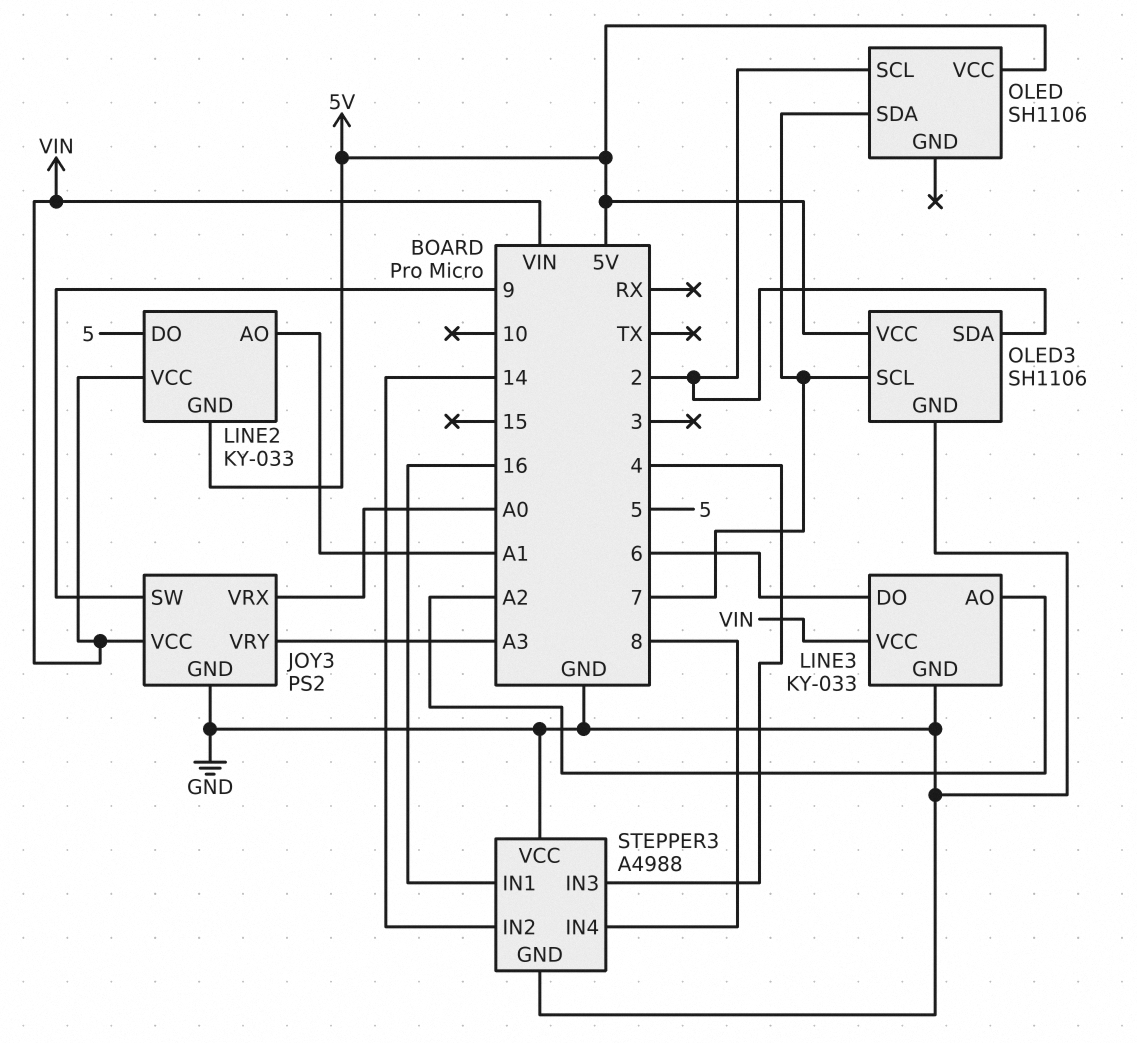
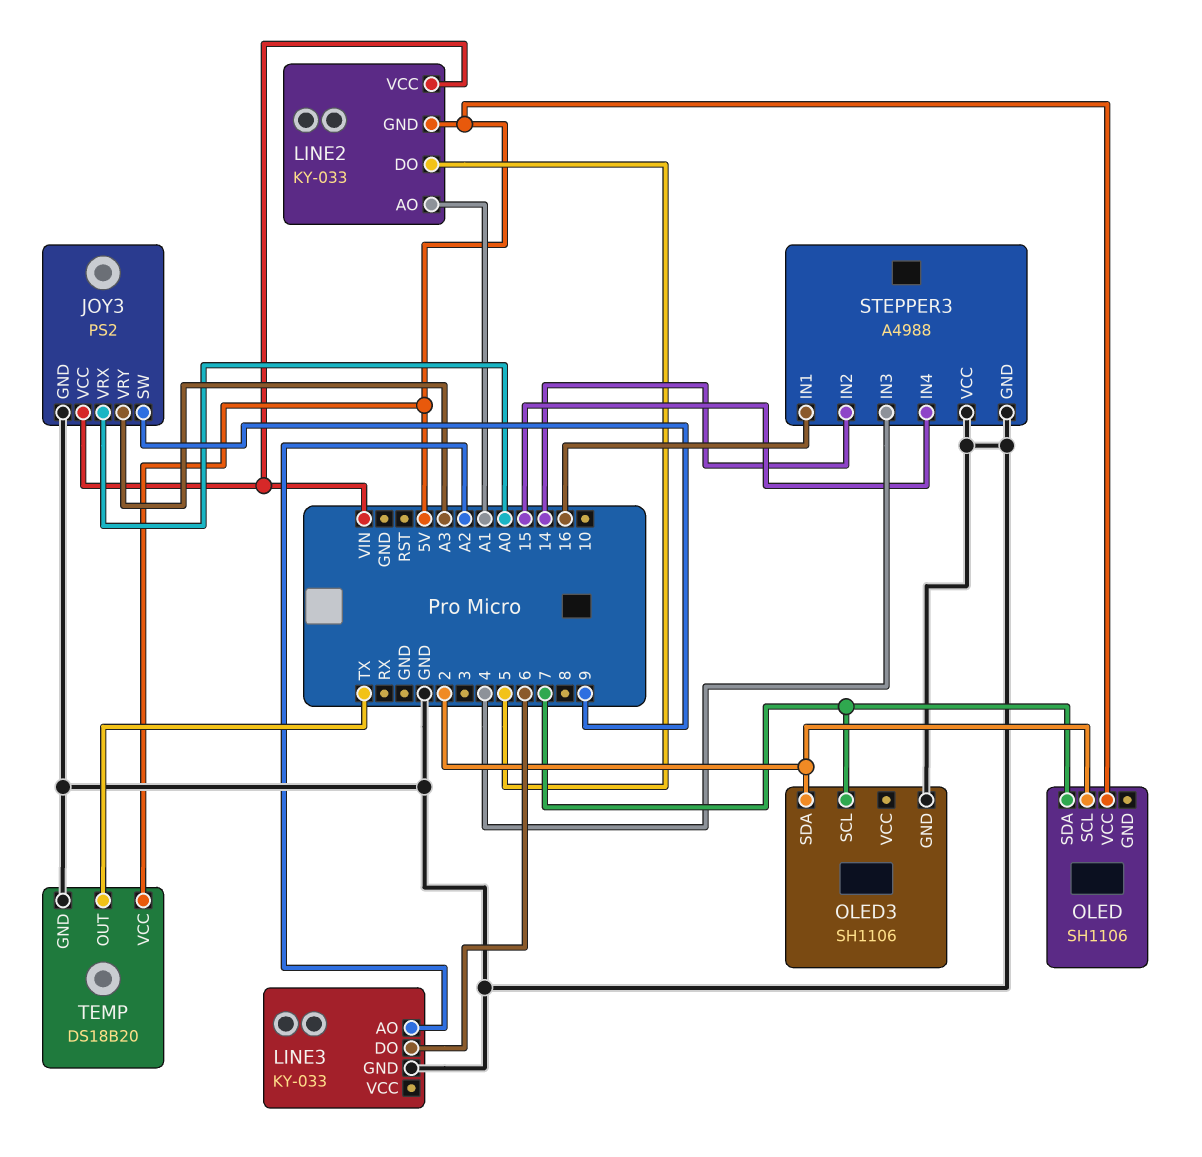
LINE3 pin VCC: VIN -> none
OLED3 pin VCC: 5V -> none
STEPPER3 pin IN4: 8 -> 15
TEMP: none -> DS18B20
TEMP pin GND: none -> GND
TEMP pin OUT: none -> TX
TEMP pin VCC: none -> 5V

